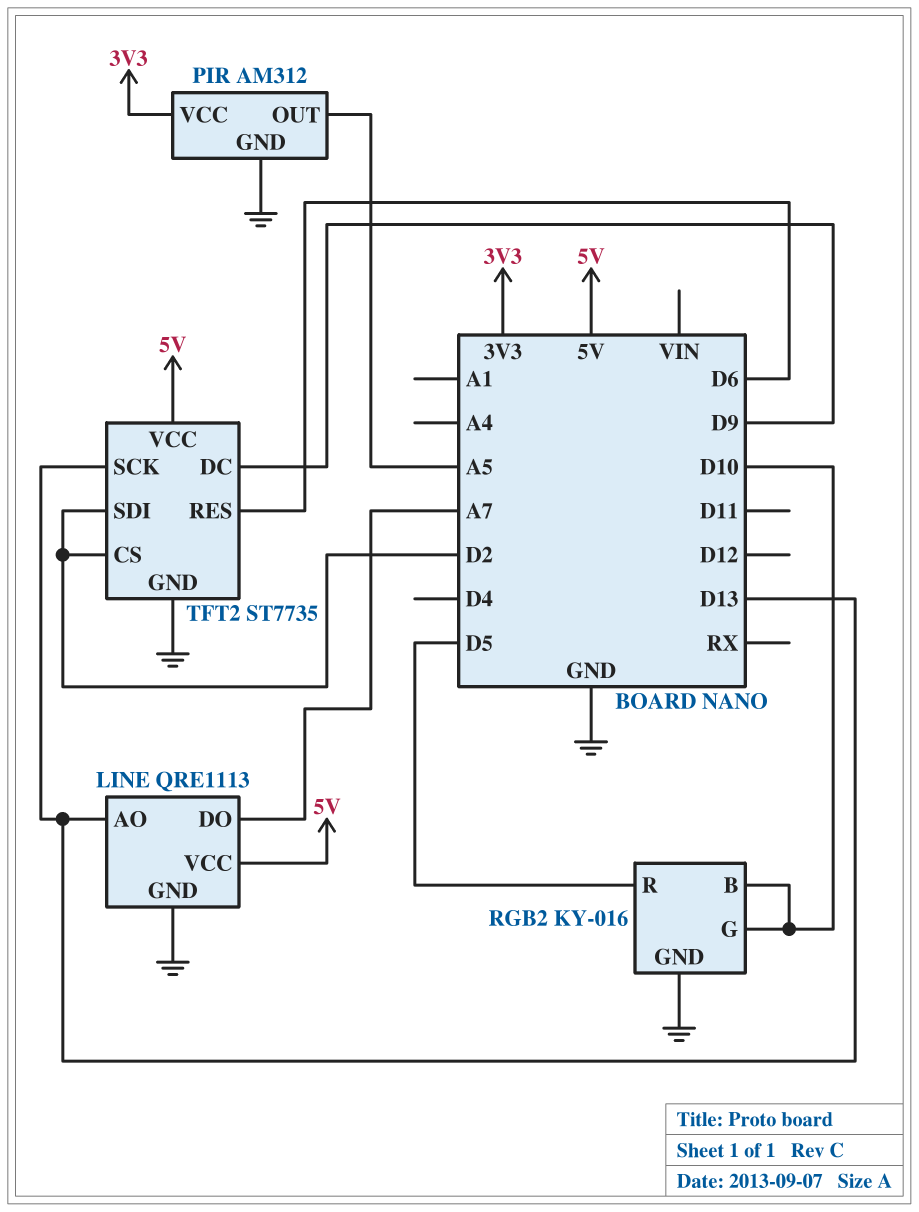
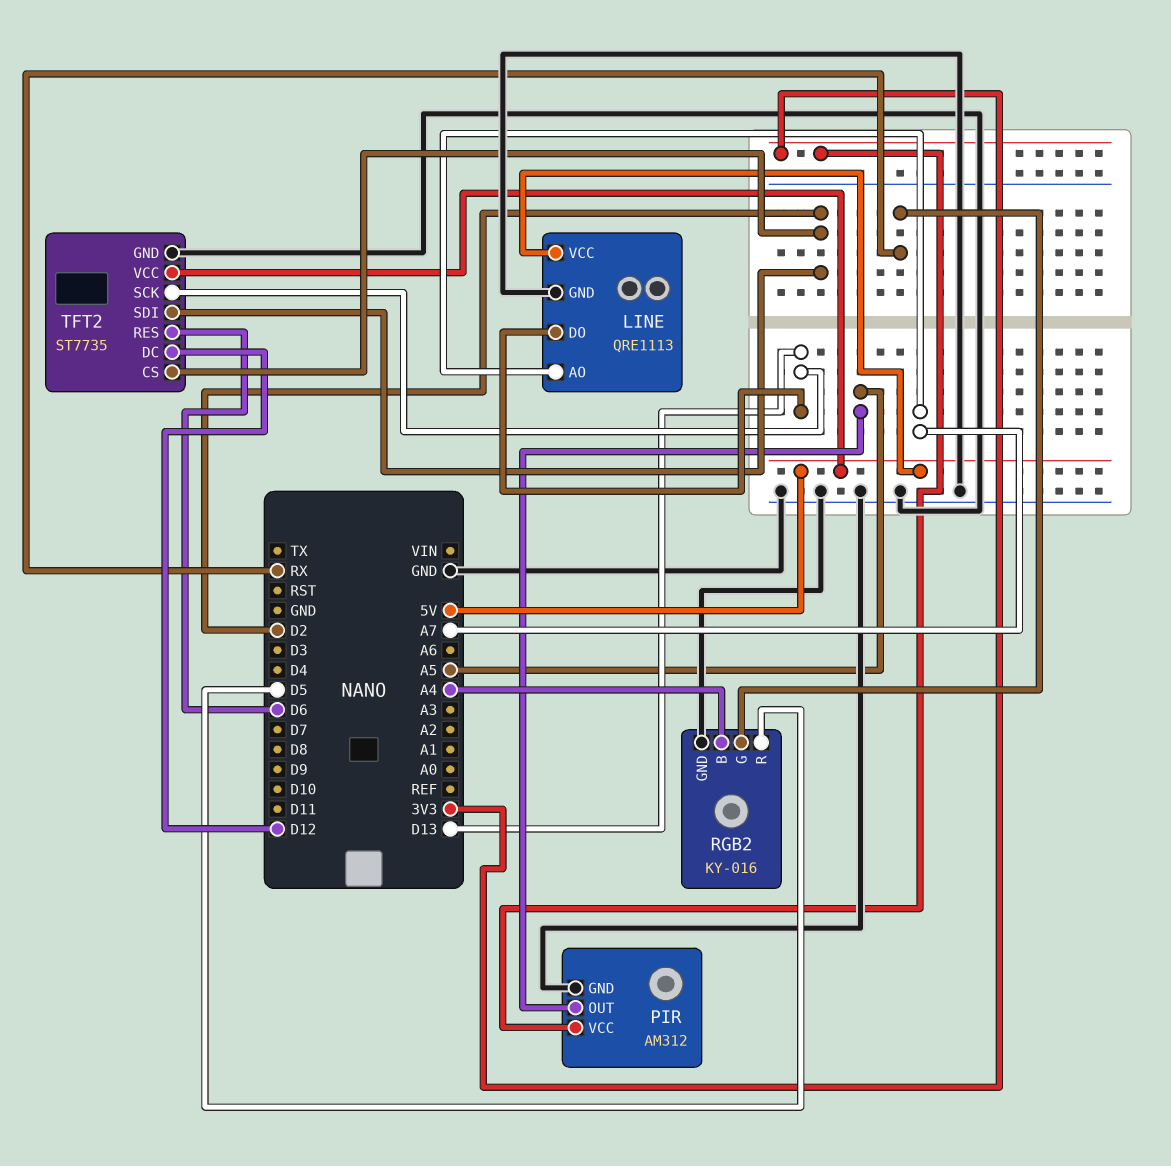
LINE pin AO: D13 -> A7
LINE pin DO: A7 -> D13
RGB2 pin B: D10 -> A4
RGB2 pin G: D10 -> RX
TFT2 pin DC: D9 -> D12

